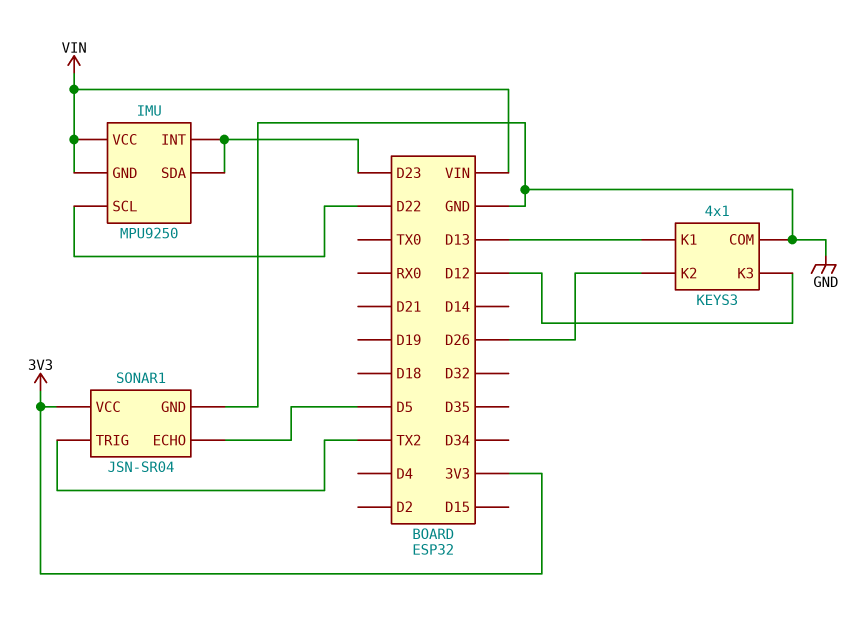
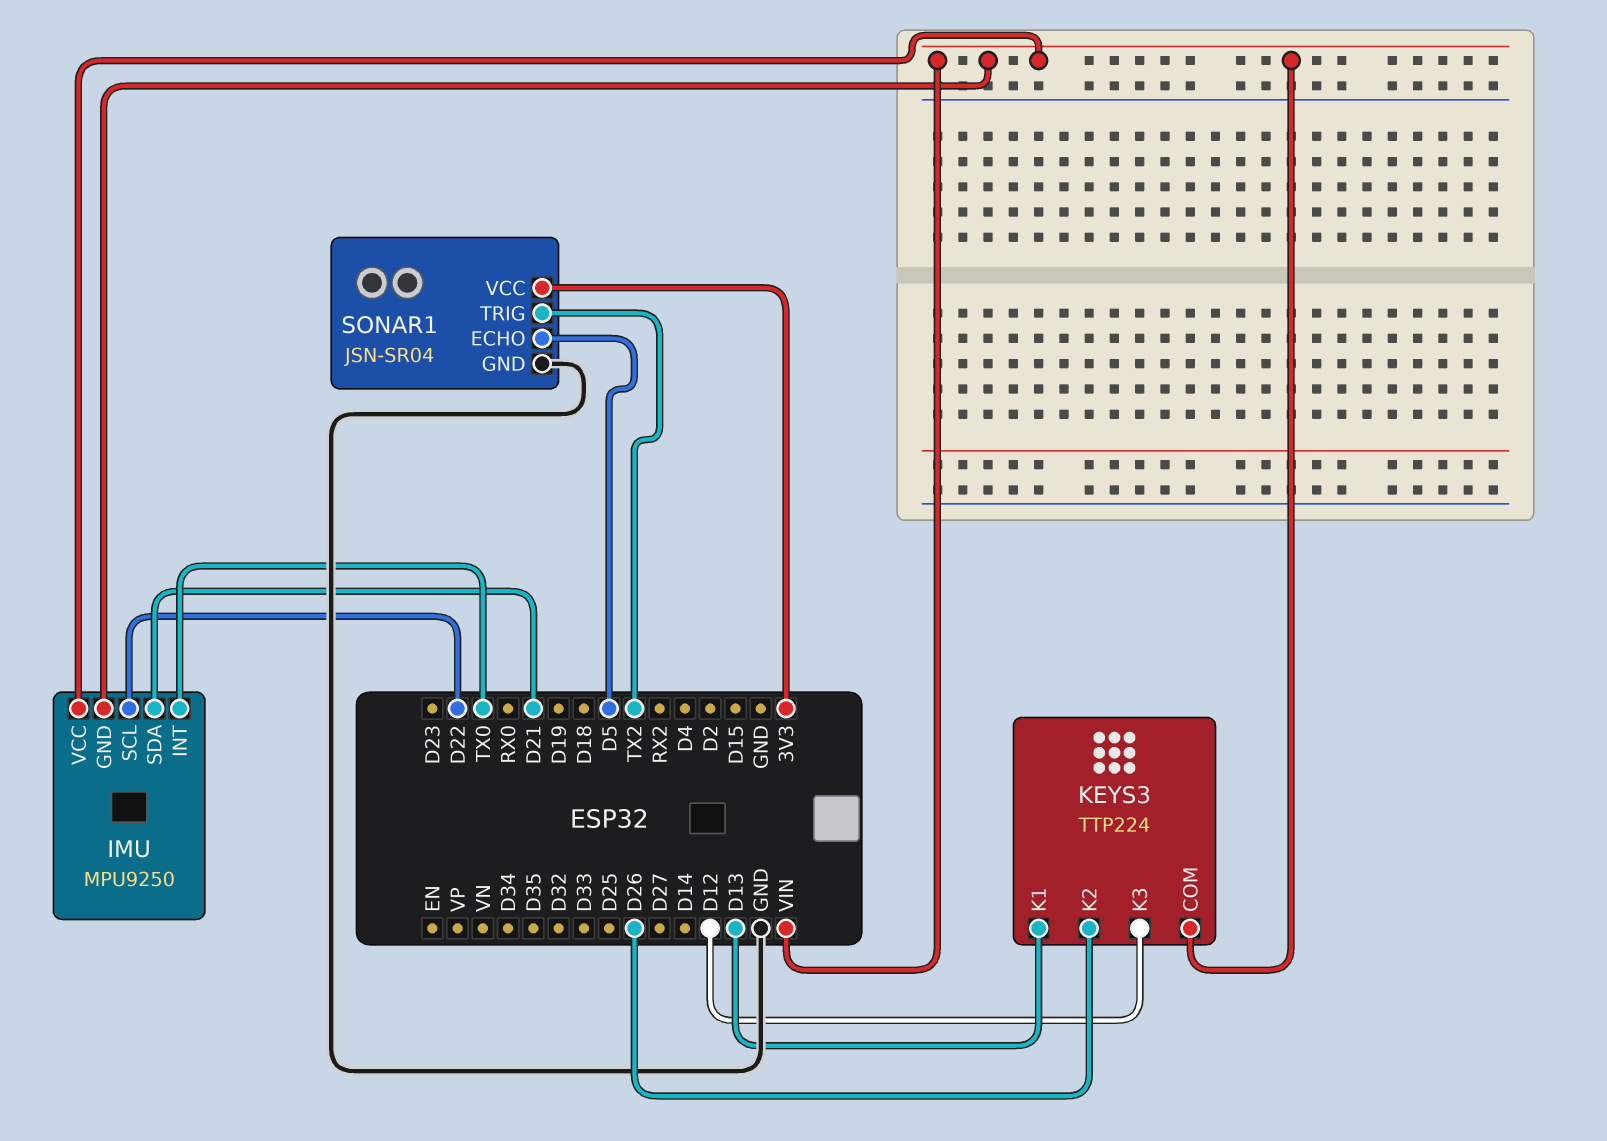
IMU pin INT: D23 -> TX0
IMU pin SDA: D23 -> D21
KEYS3: 4x1 -> TTP224
KEYS3 pin COM: GND -> VIN

